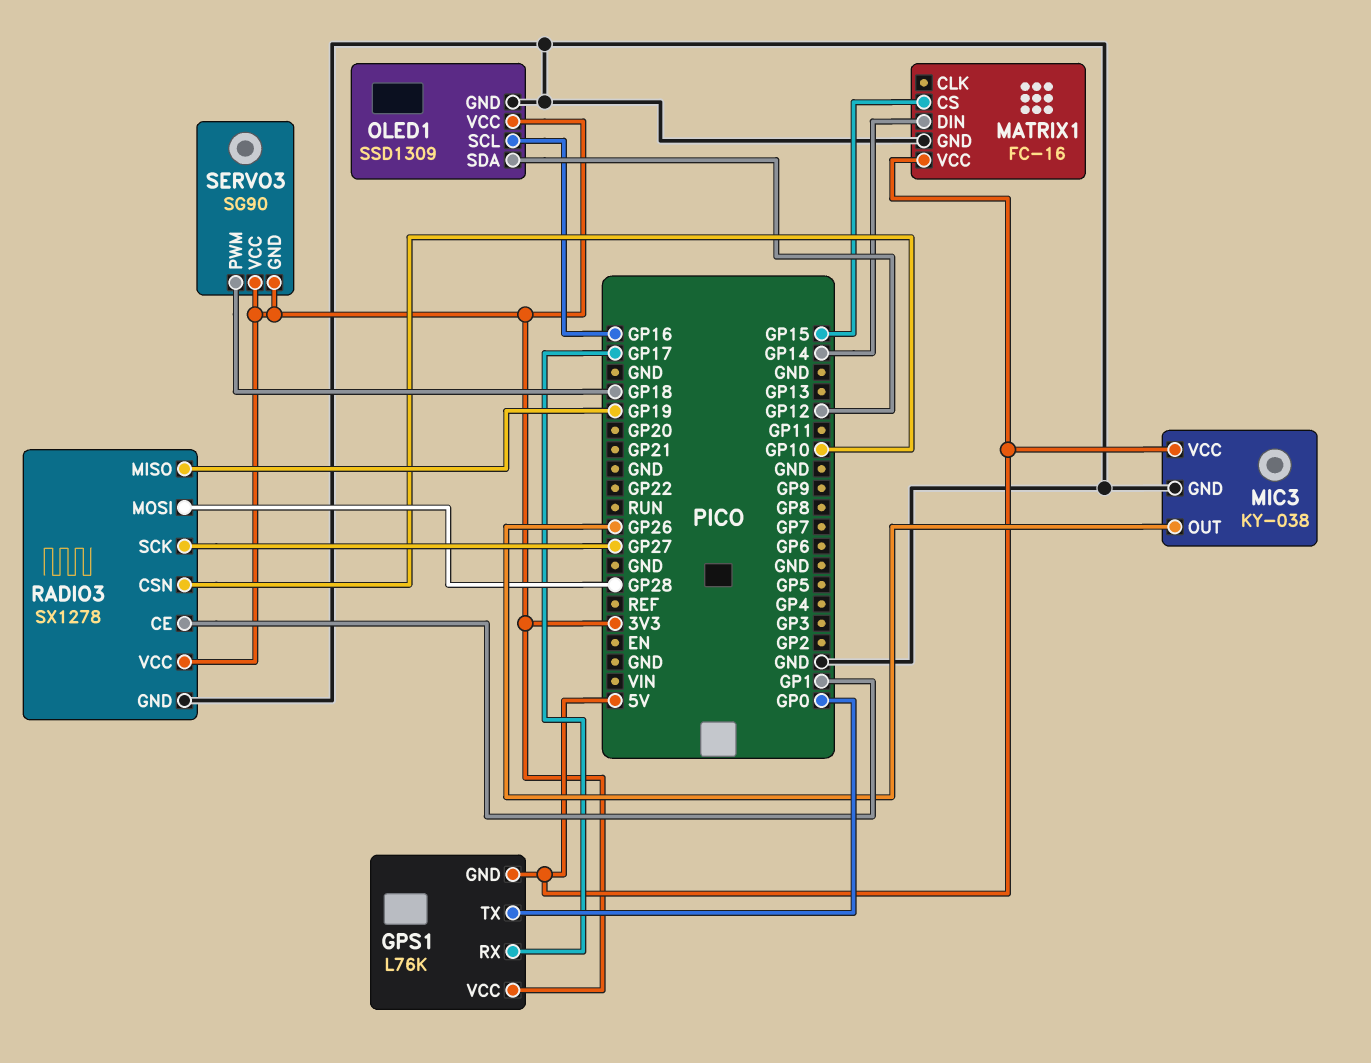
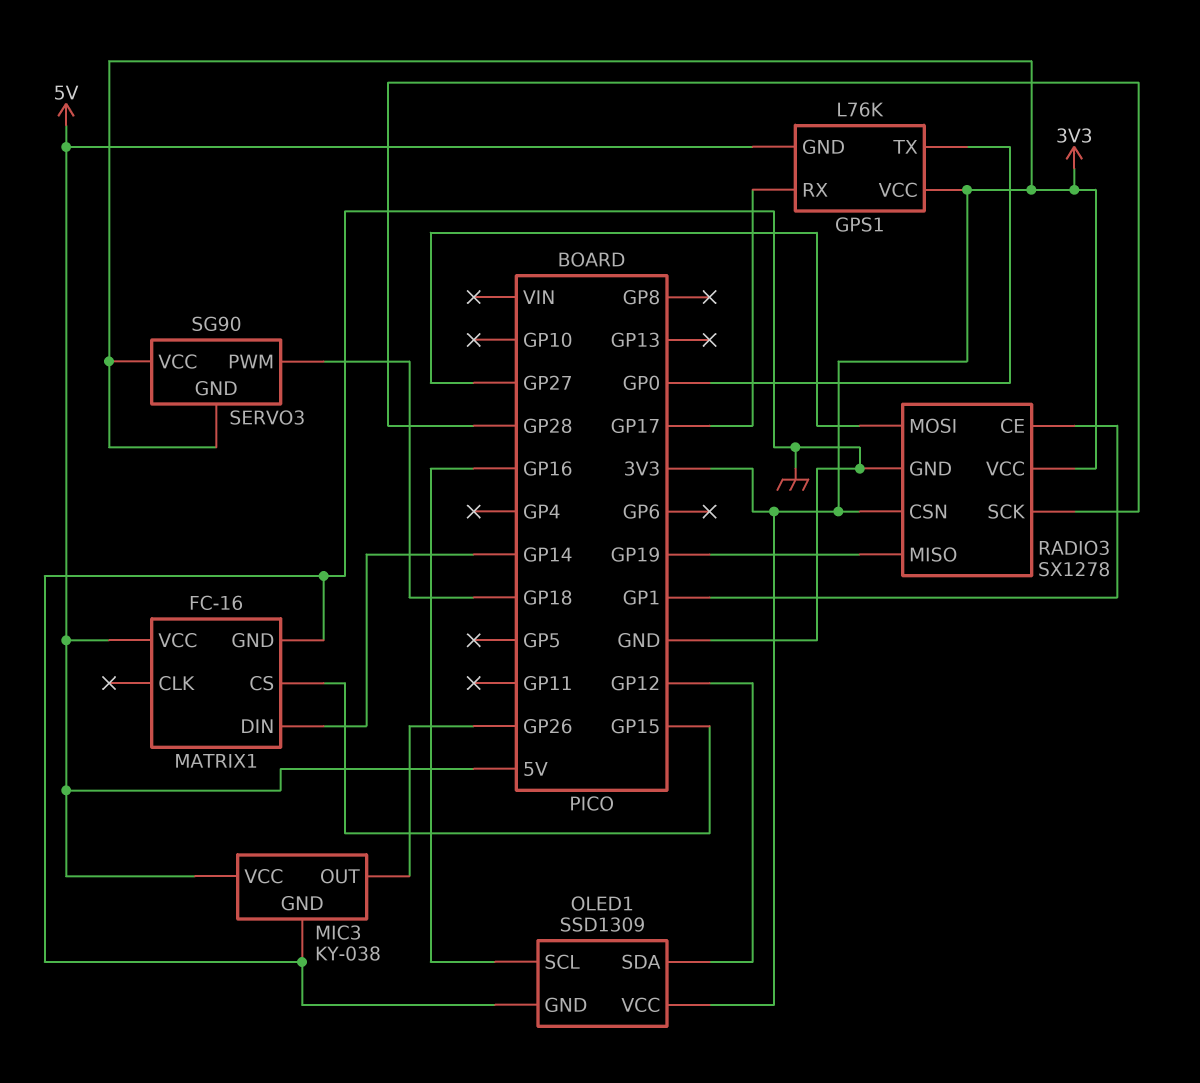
RADIO3 pin CSN: GP10 -> 3V3
RADIO3 pin MOSI: GP28 -> GP27
RADIO3 pin SCK: GP27 -> GP28

